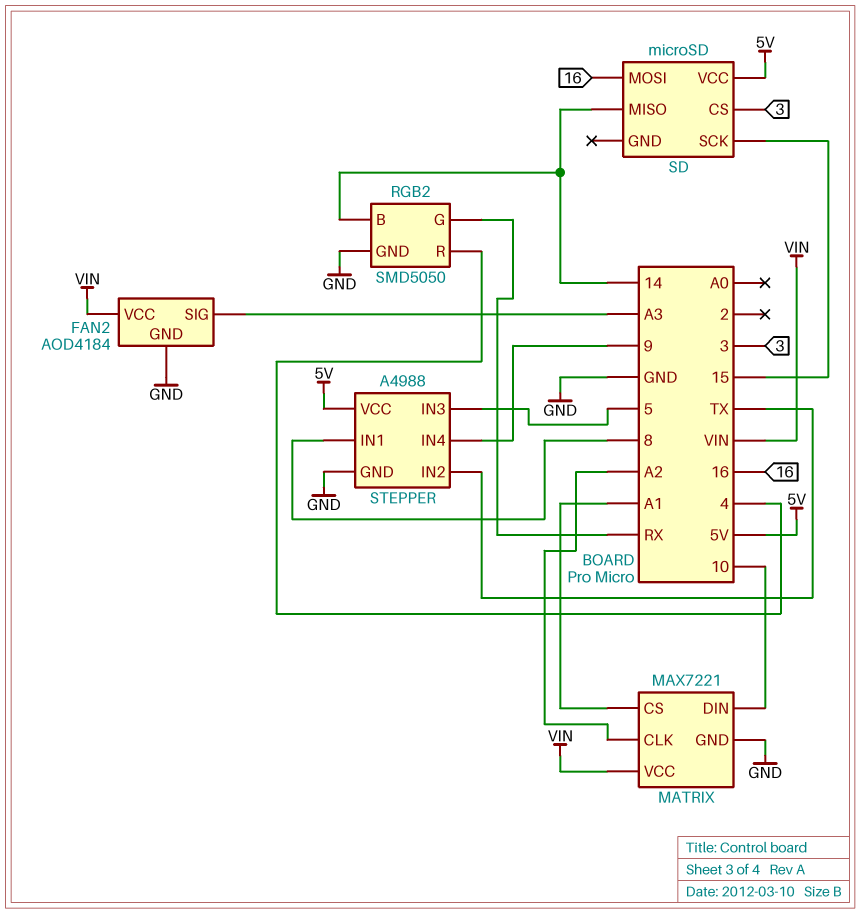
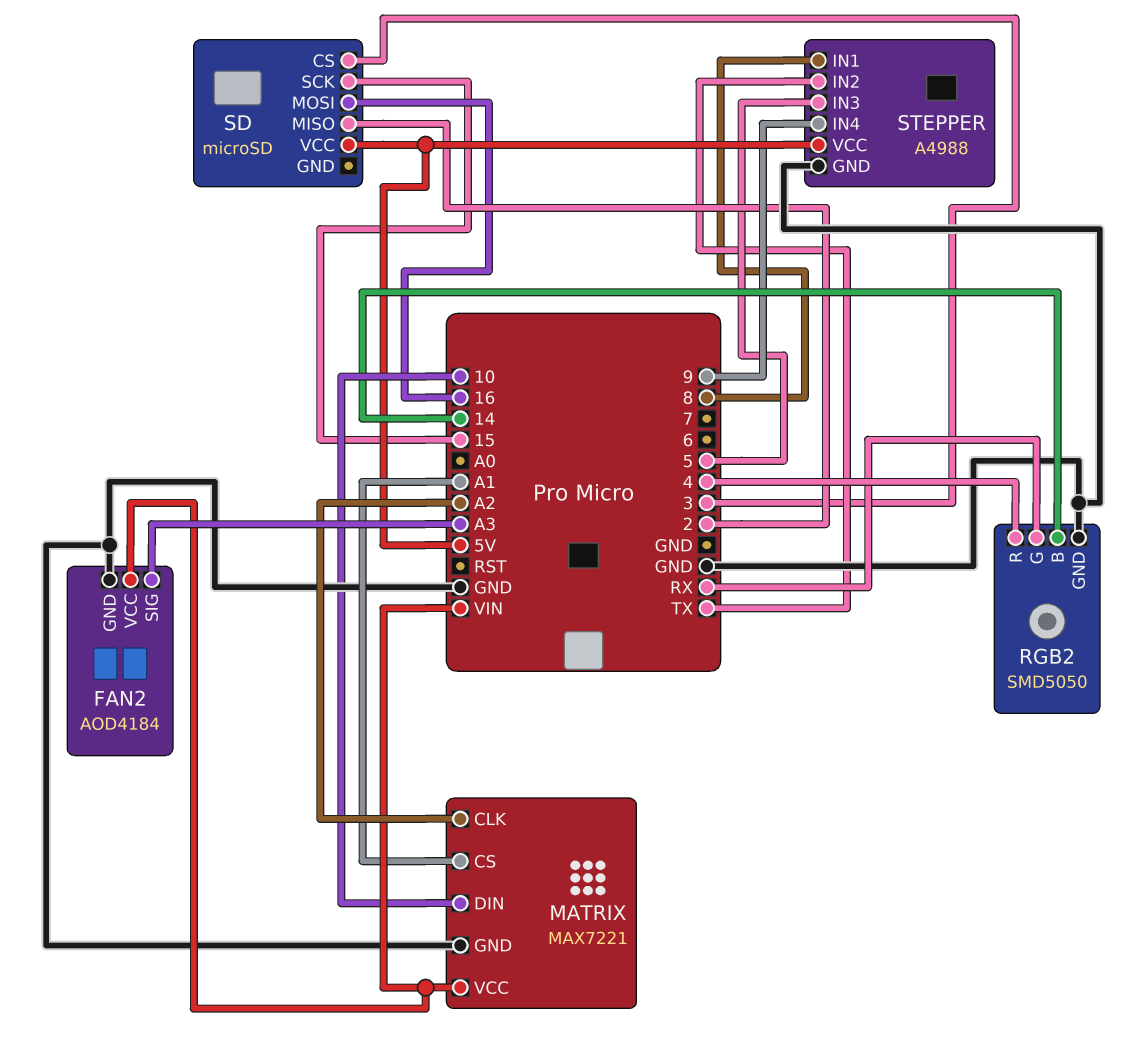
SD pin MISO: 14 -> 2

